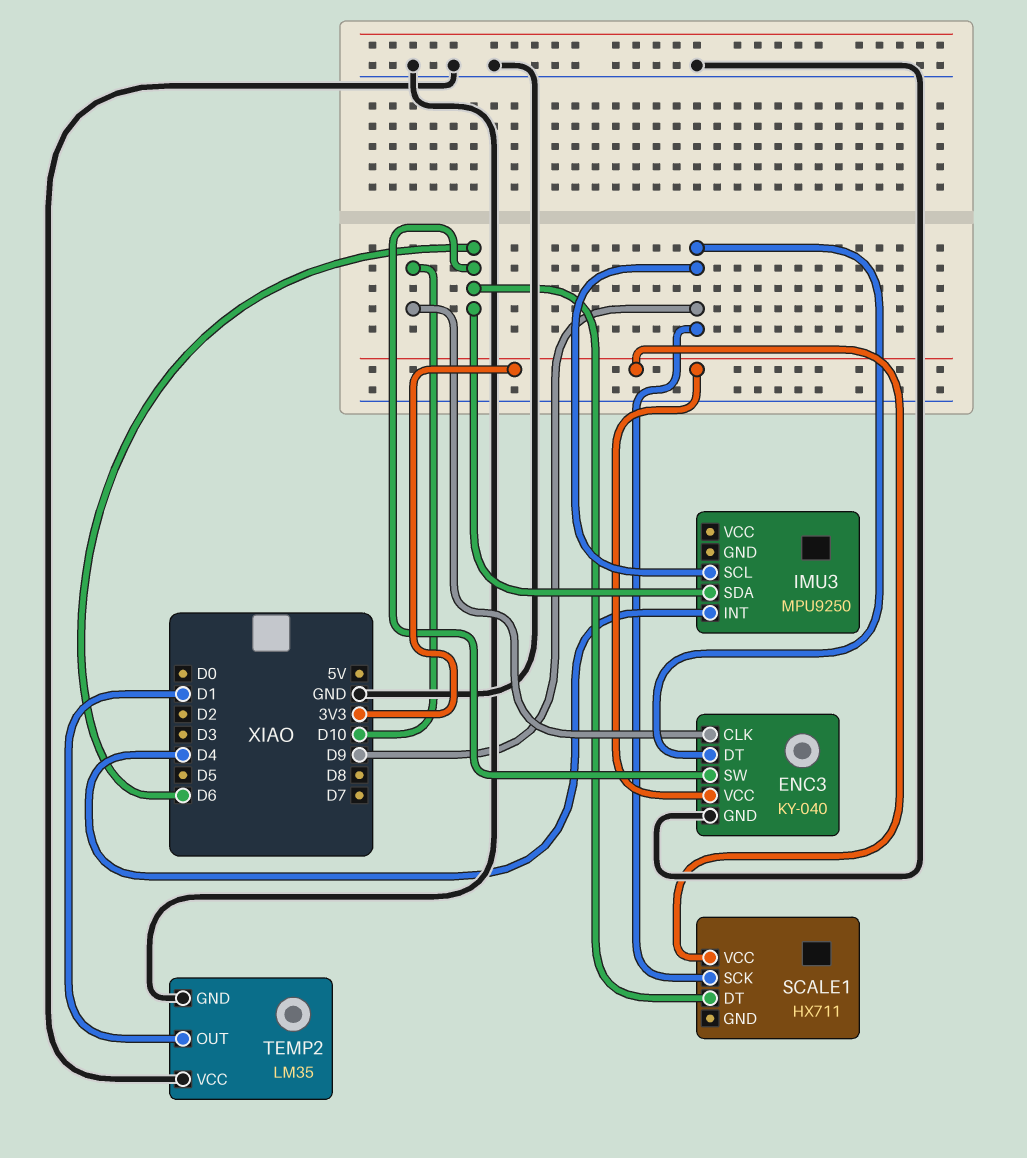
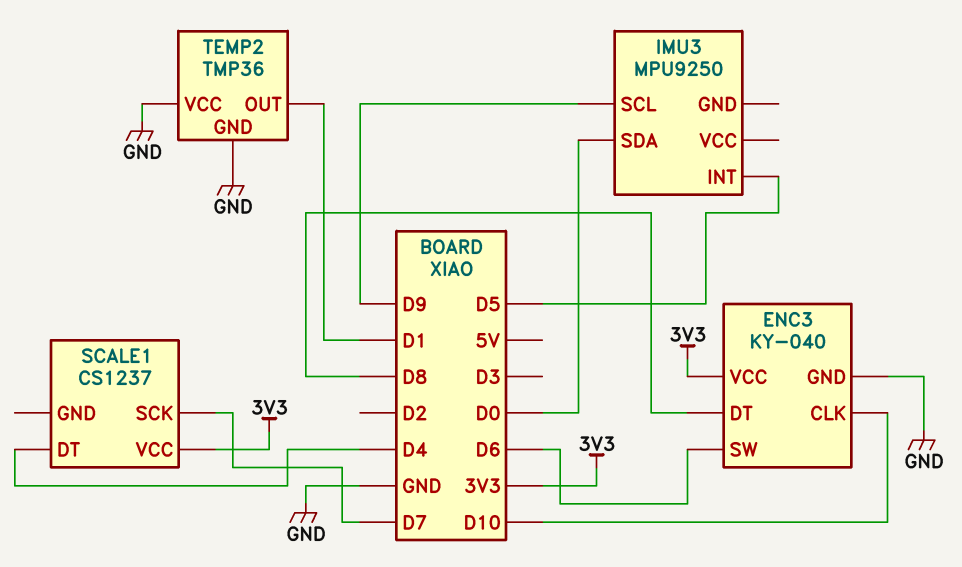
ENC3 pin DT: D9 -> D8
IMU3 pin INT: D4 -> D5
IMU3 pin SDA: D6 -> D0
SCALE1: HX711 -> CS1237
SCALE1 pin DT: D6 -> D4
SCALE1 pin SCK: D9 -> D7
TEMP2: LM35 -> TMP36

